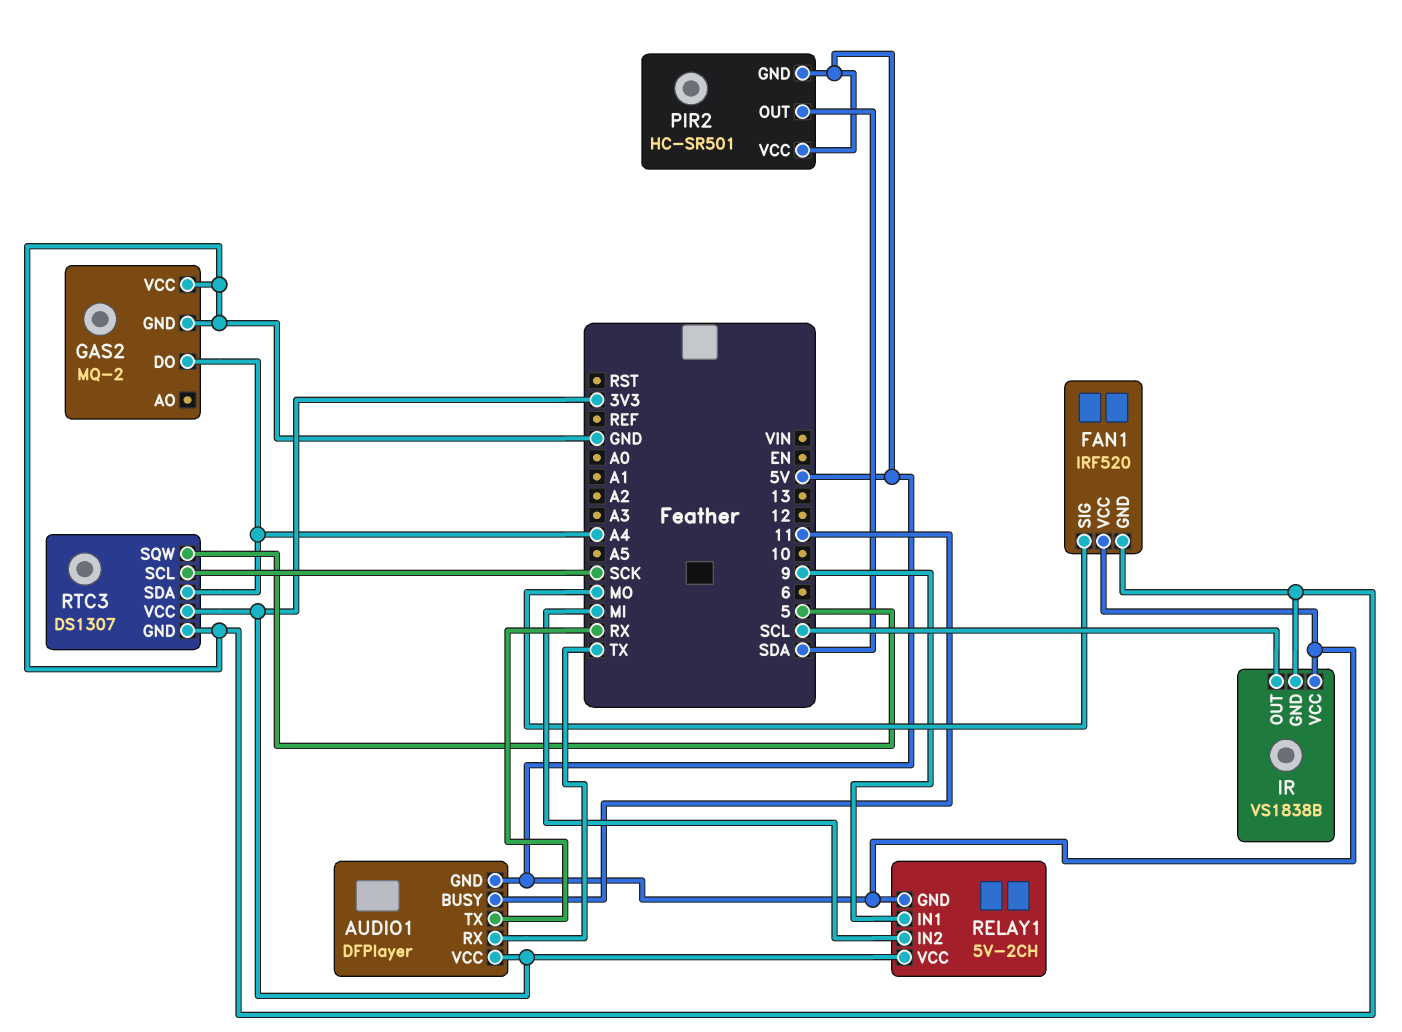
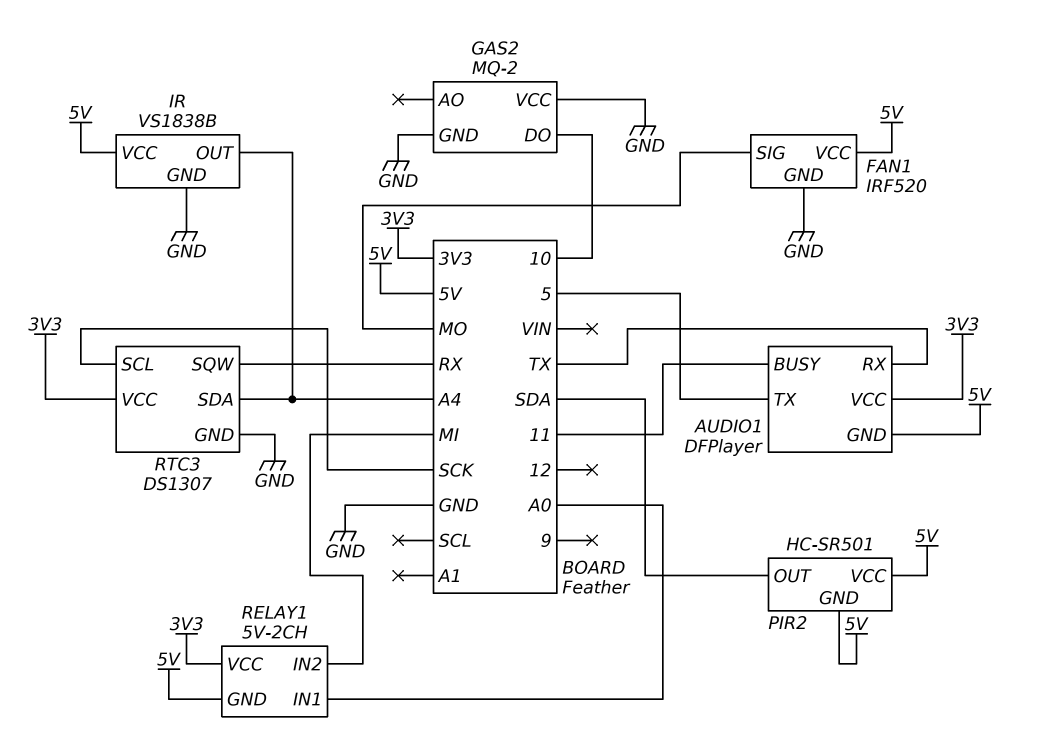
AUDIO1 pin TX: RX -> 5
GAS2 pin DO: A4 -> 10
IR pin OUT: SCL -> A4
RELAY1 pin IN1: 9 -> A0
RTC3 pin SQW: 5 -> RX

